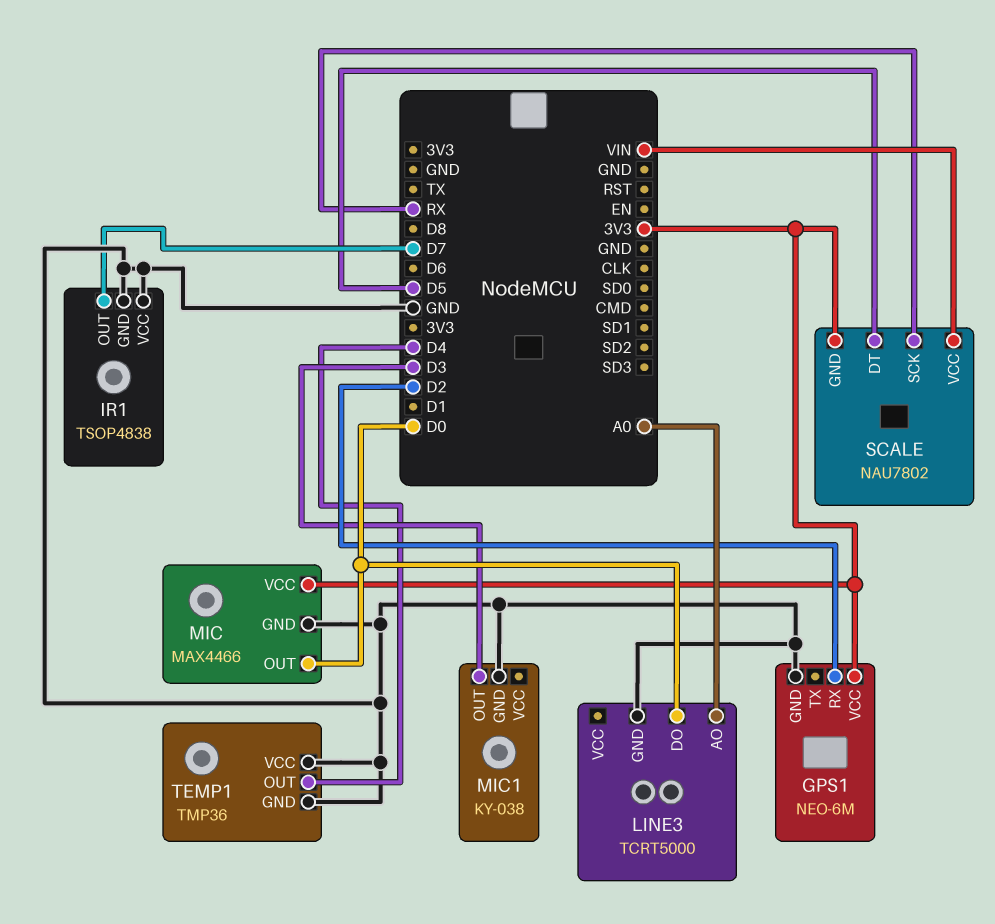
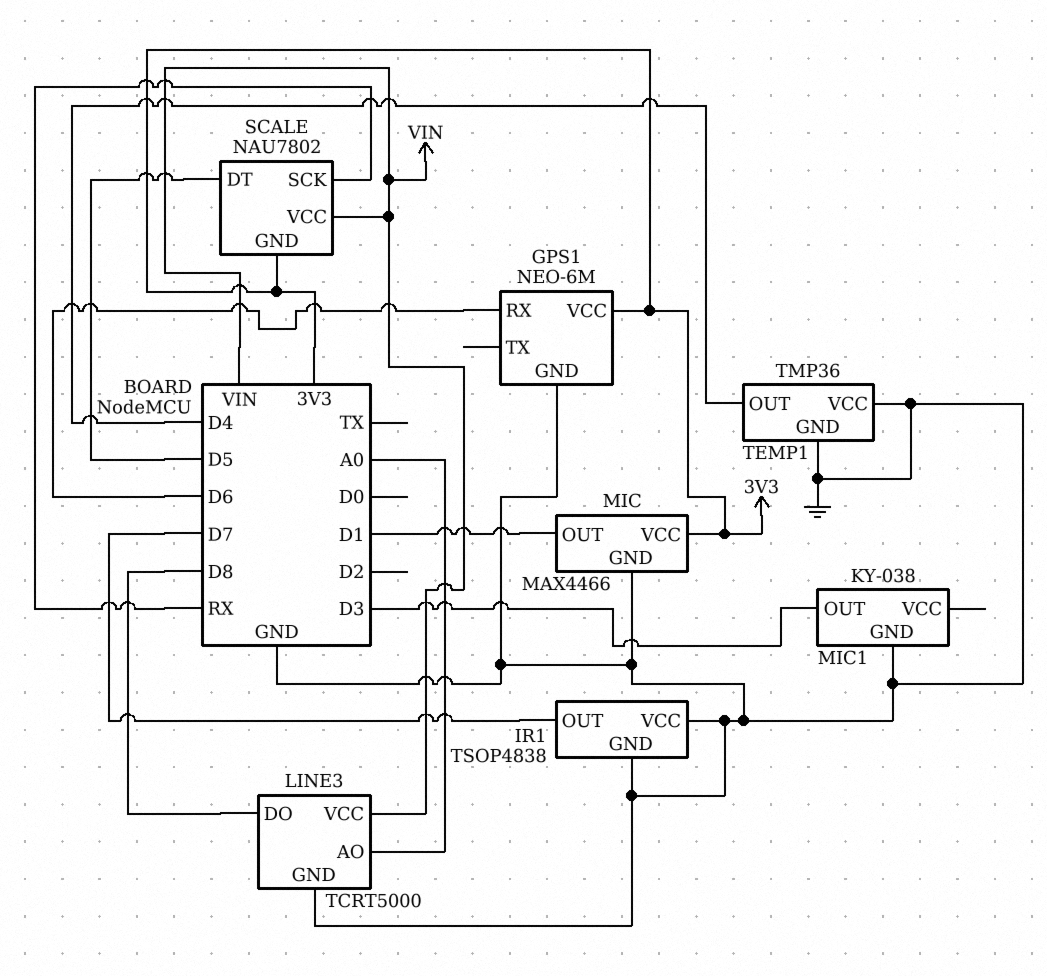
GPS1 pin RX: D2 -> D6
LINE3 pin DO: D0 -> D8
LINE3 pin VCC: none -> VIN
MIC pin OUT: D0 -> D1

